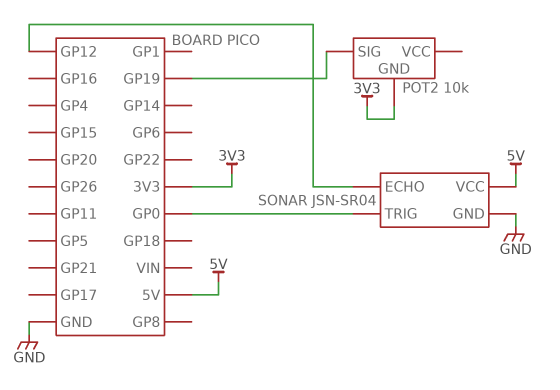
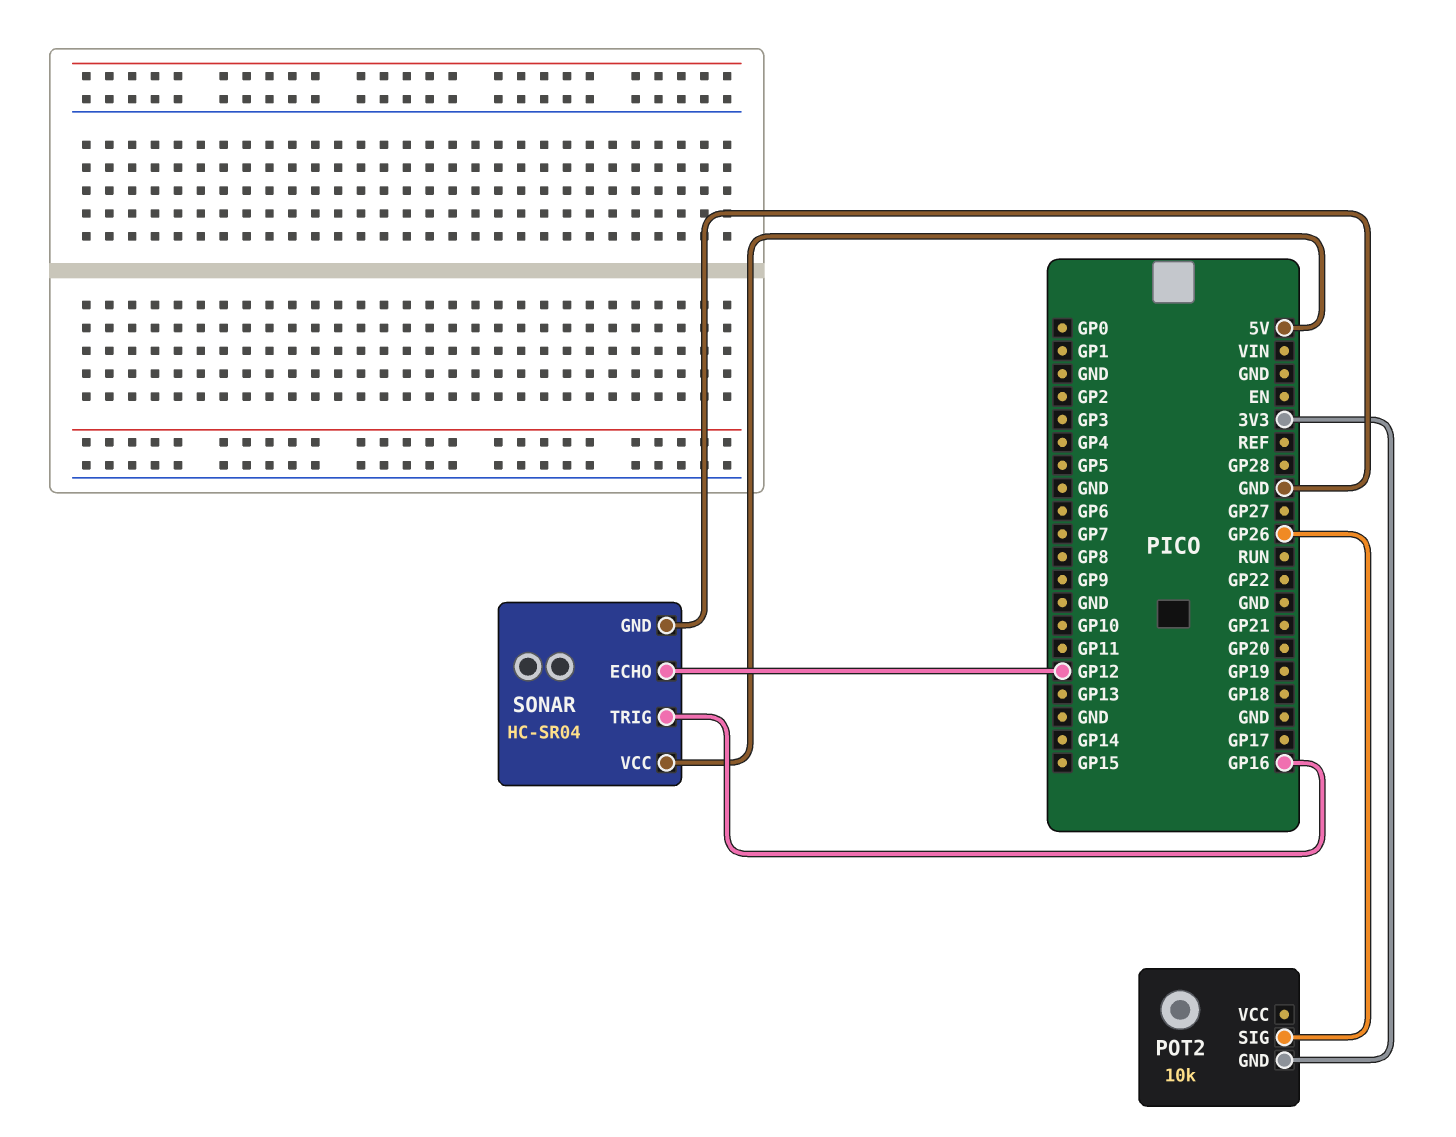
POT2 pin SIG: GP19 -> GP26
SONAR: JSN-SR04 -> HC-SR04
SONAR pin TRIG: GP0 -> GP16

